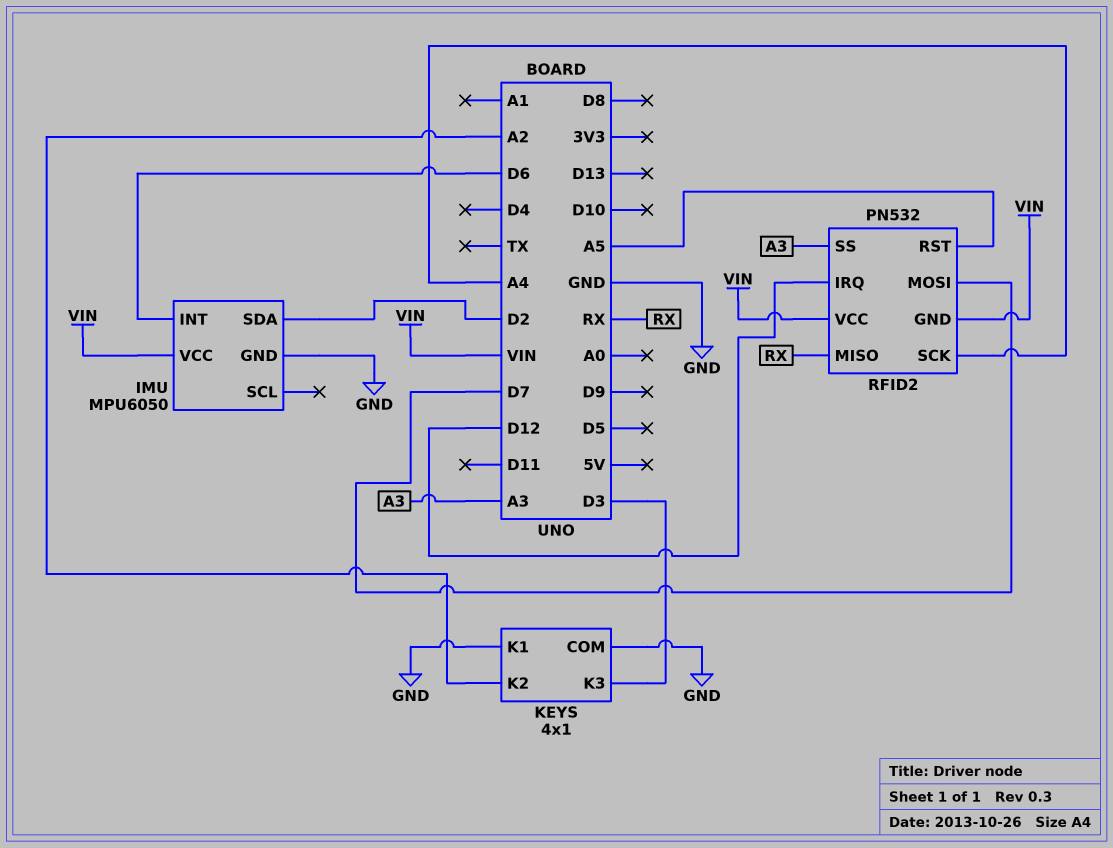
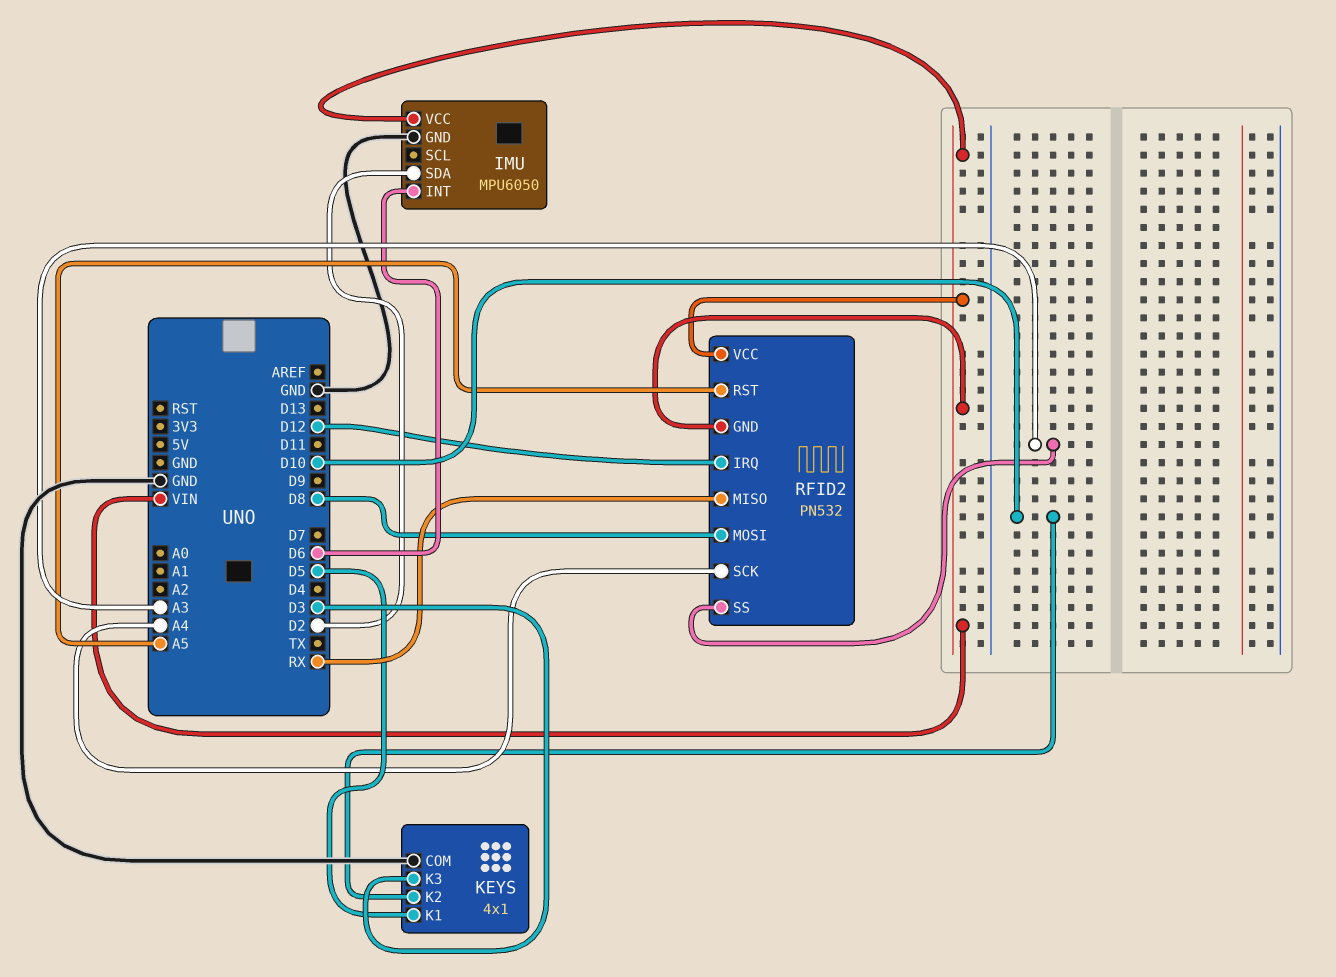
KEYS pin K1: GND -> D5
KEYS pin K2: A2 -> D10
RFID2 pin MOSI: D7 -> D8

